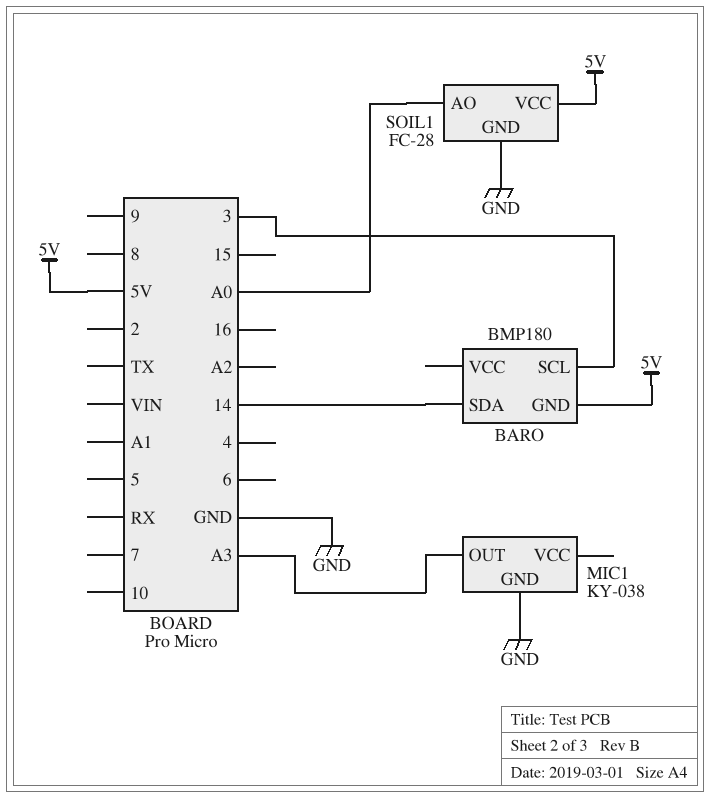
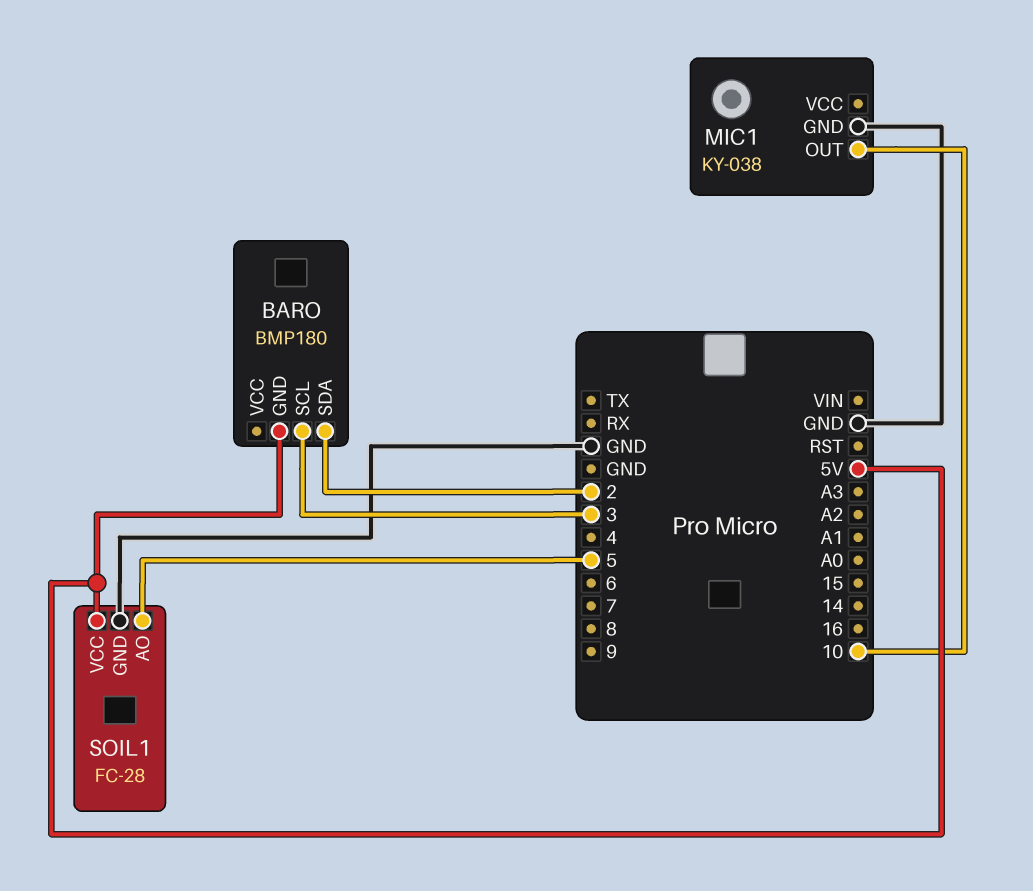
BARO pin SDA: 14 -> 2
MIC1 pin OUT: A3 -> 10
SOIL1 pin AO: A0 -> 5

